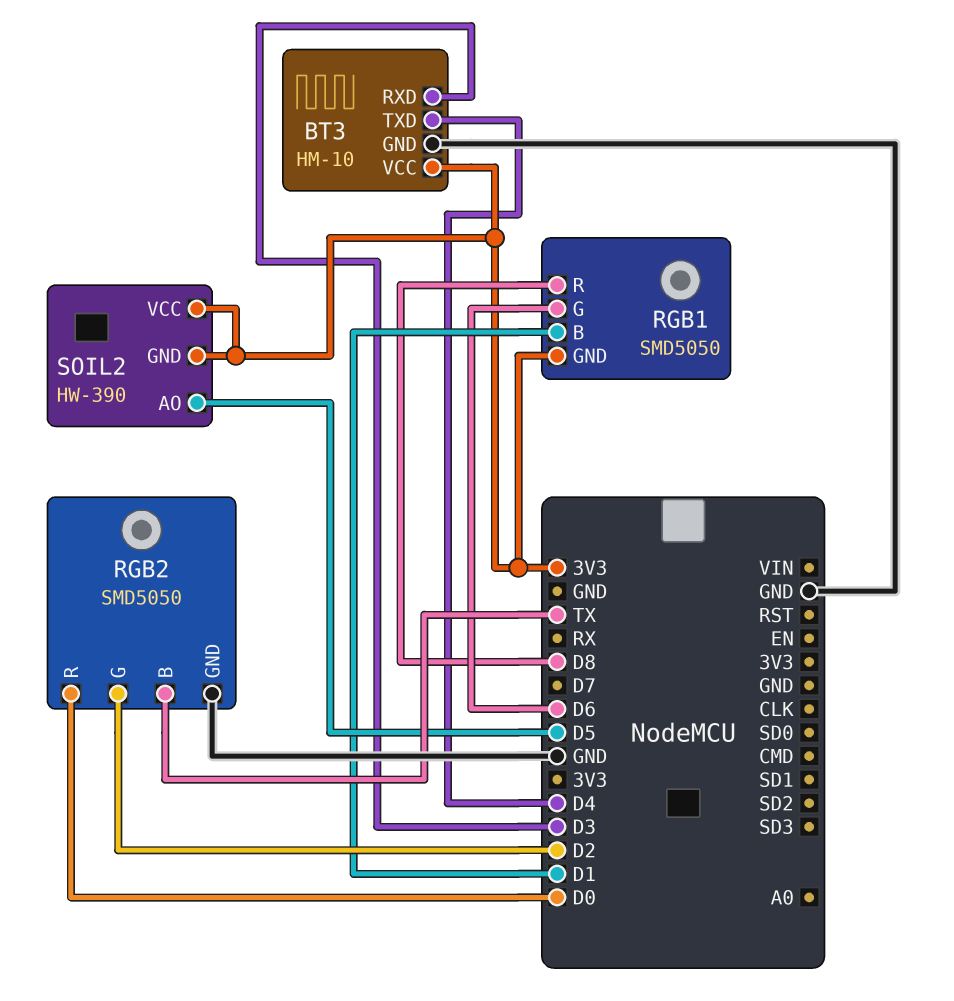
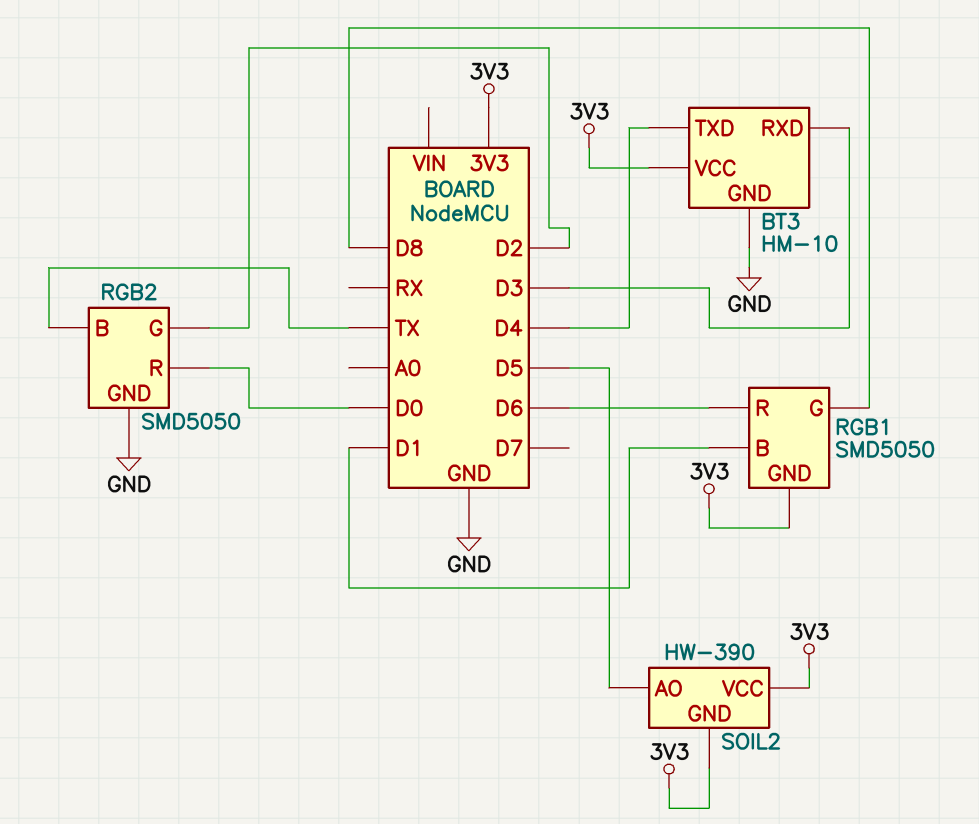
RGB1 pin G: D6 -> D8
RGB1 pin R: D8 -> D6

